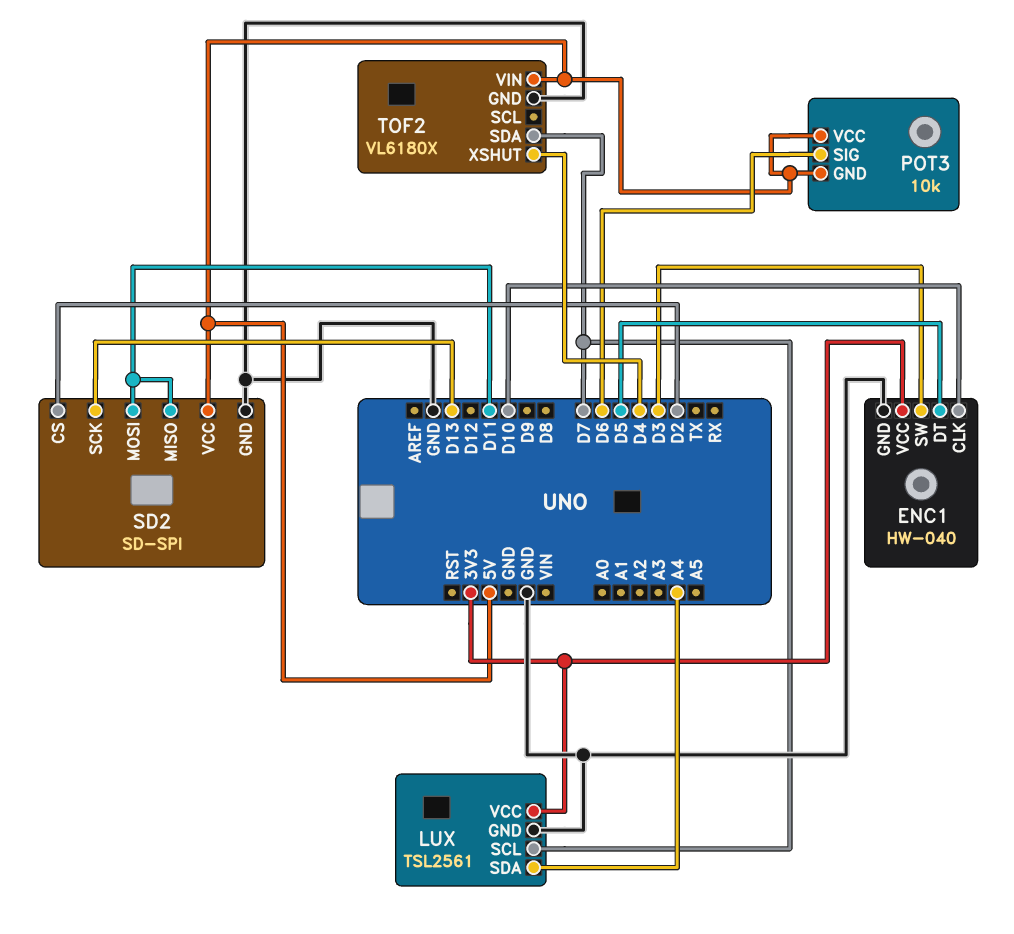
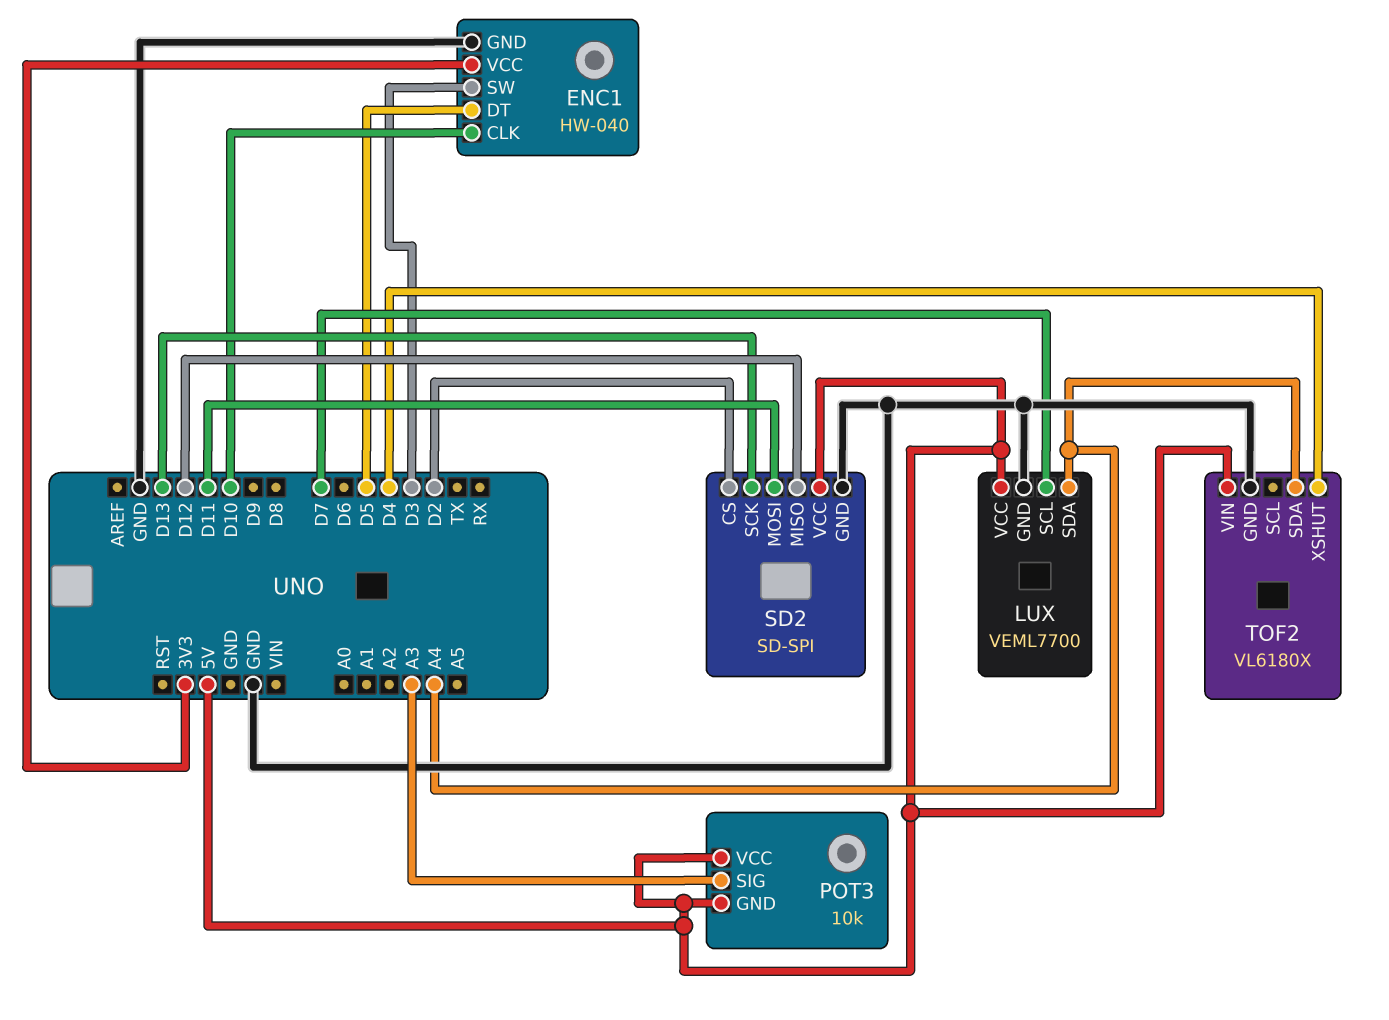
LUX: TSL2561 -> VEML7700
LUX pin VCC: 3V3 -> 5V
POT3 pin SIG: D6 -> A3
SD2 pin MISO: D11 -> D12
TOF2 pin SDA: D7 -> A4

